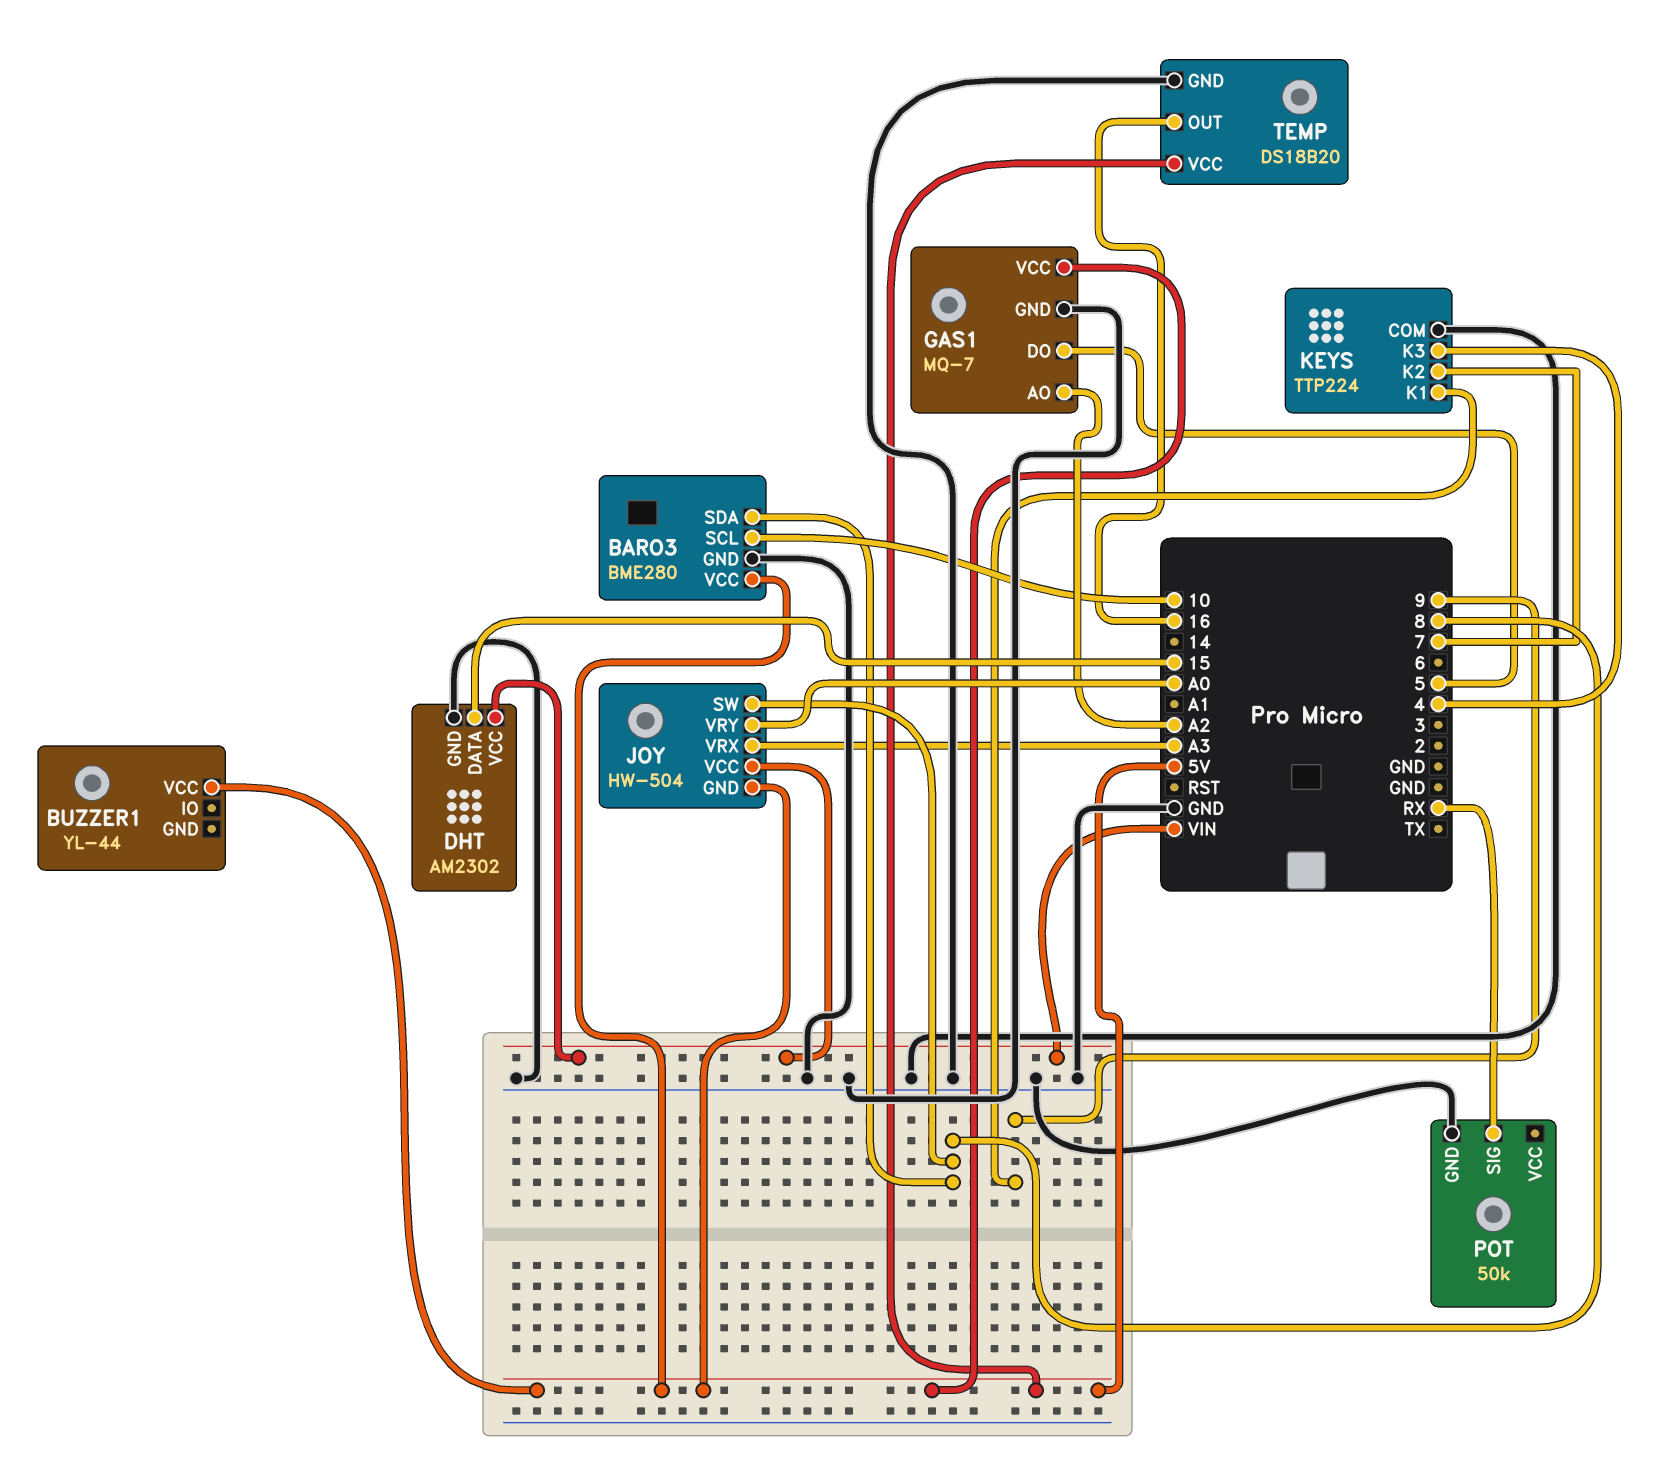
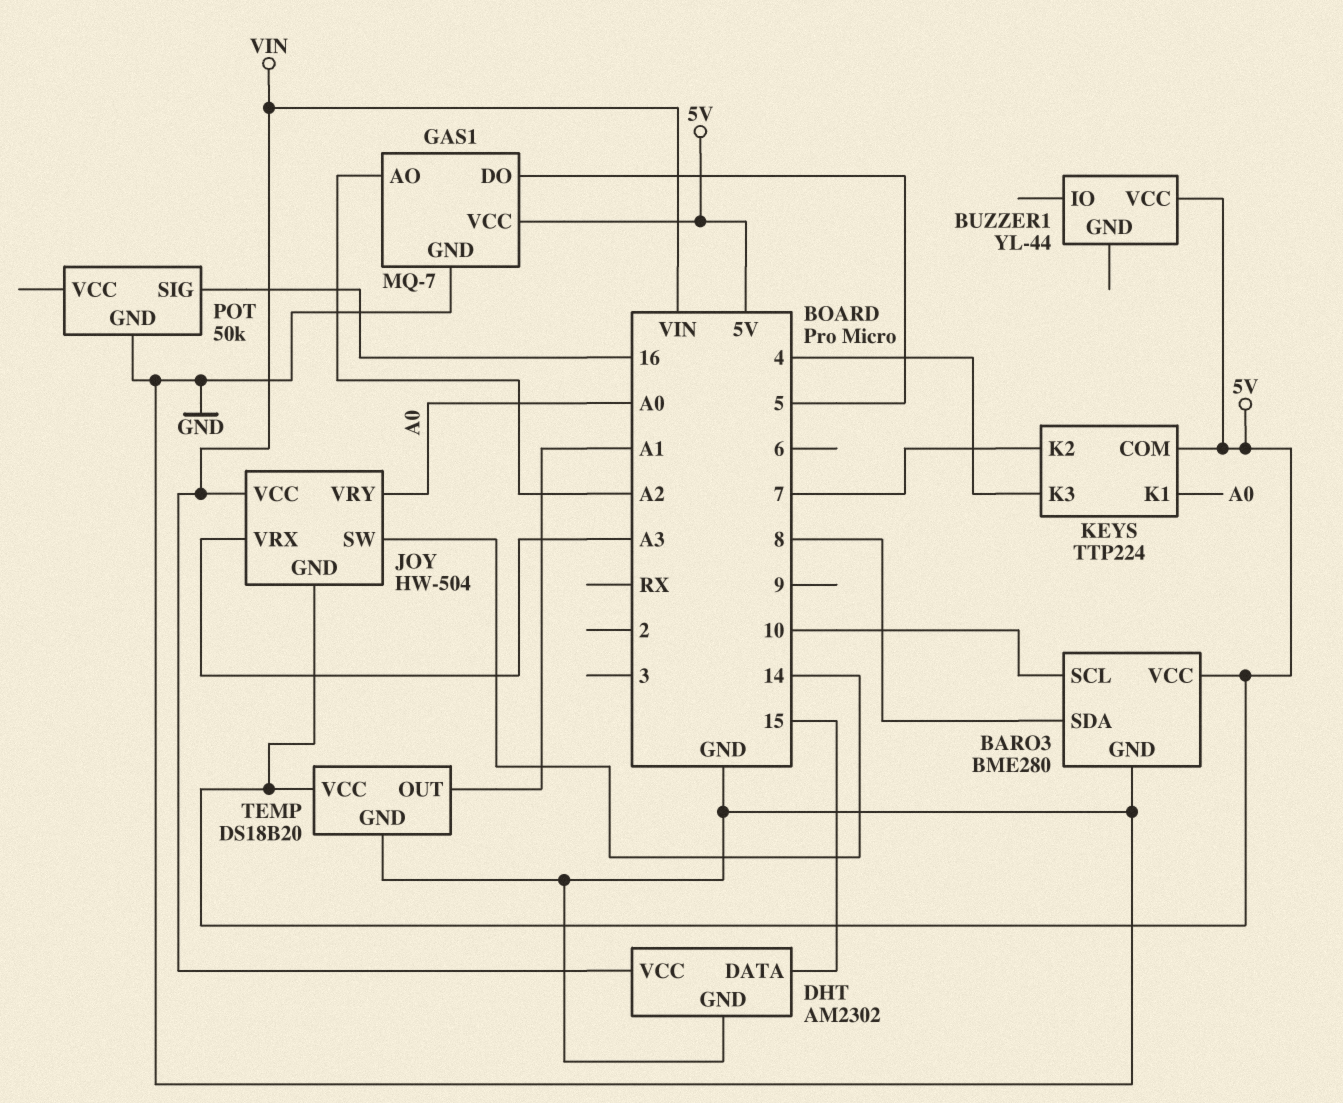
JOY pin SW: 8 -> 14
KEYS pin COM: GND -> 5V
KEYS pin K1: 9 -> A0
POT pin SIG: RX -> 16
TEMP pin OUT: 16 -> A1

